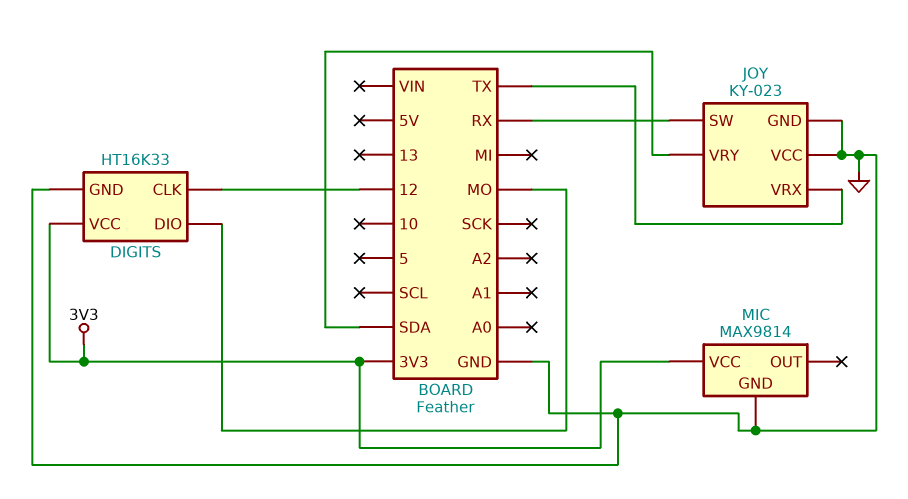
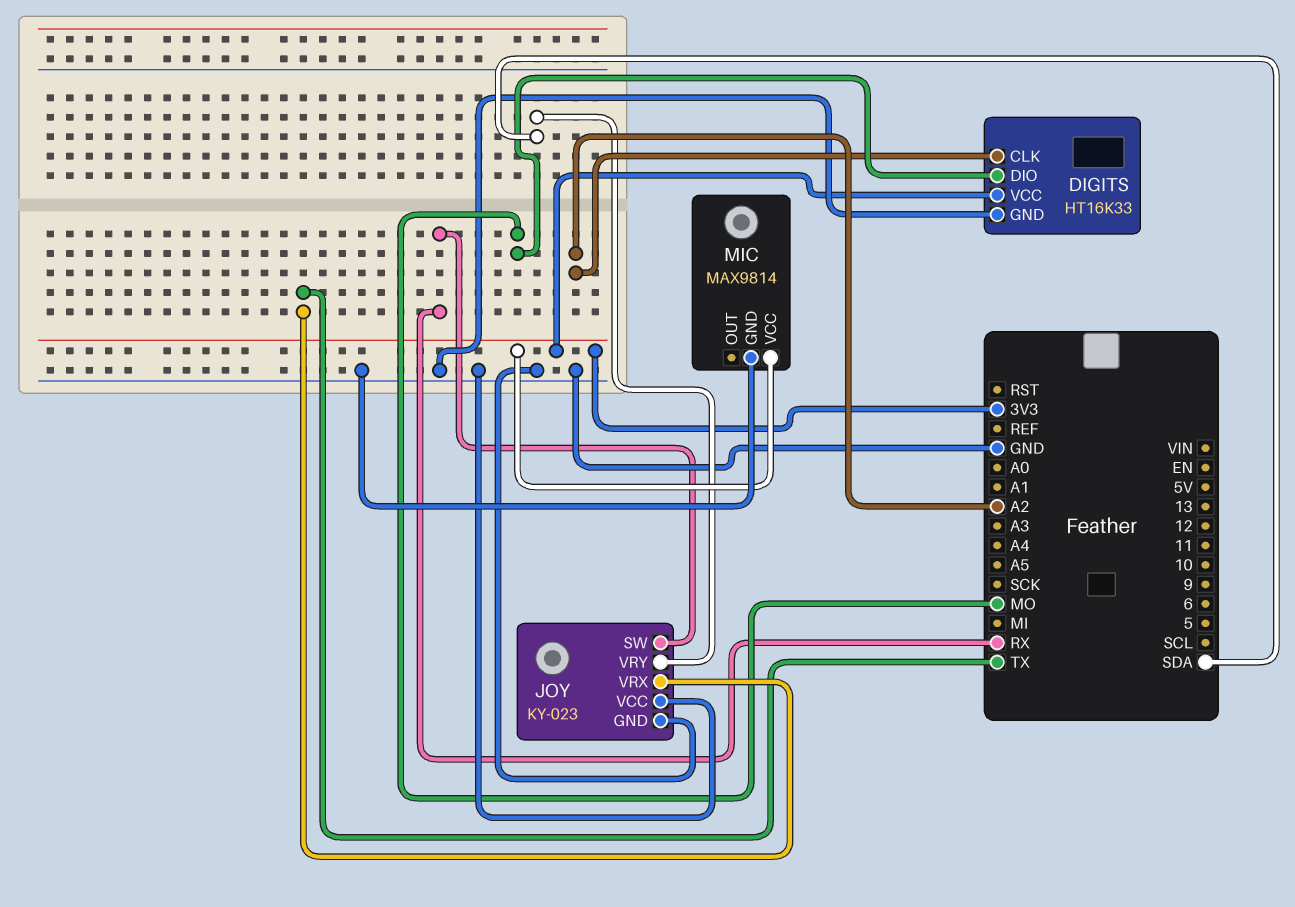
DIGITS pin CLK: 12 -> A2

